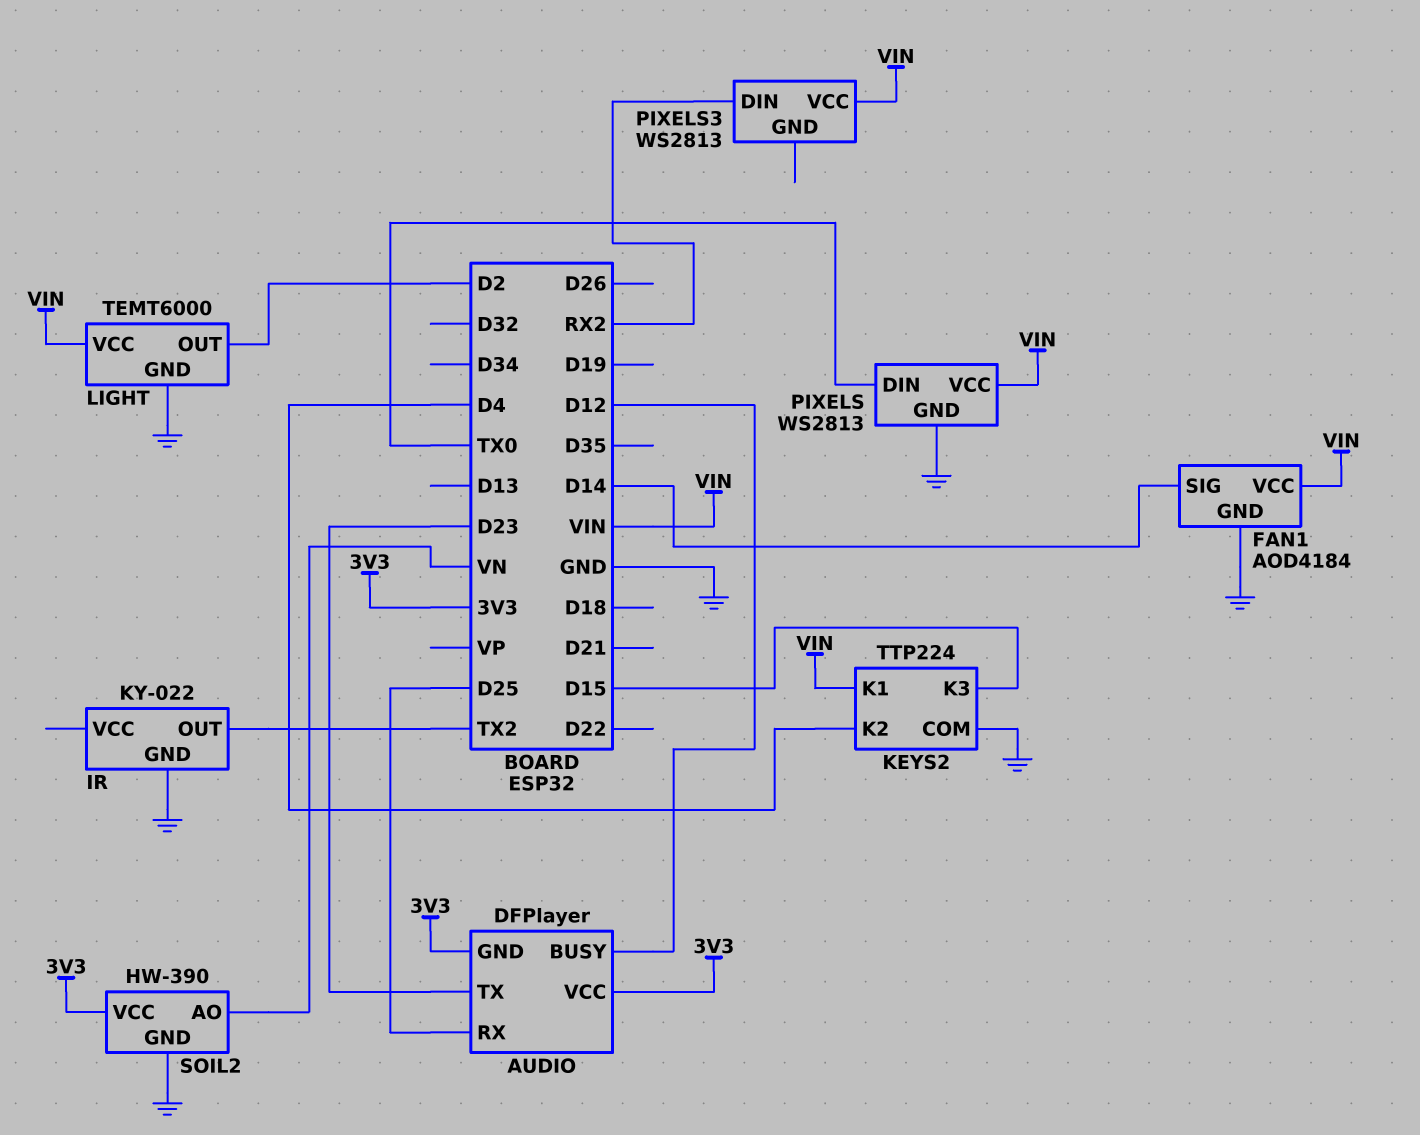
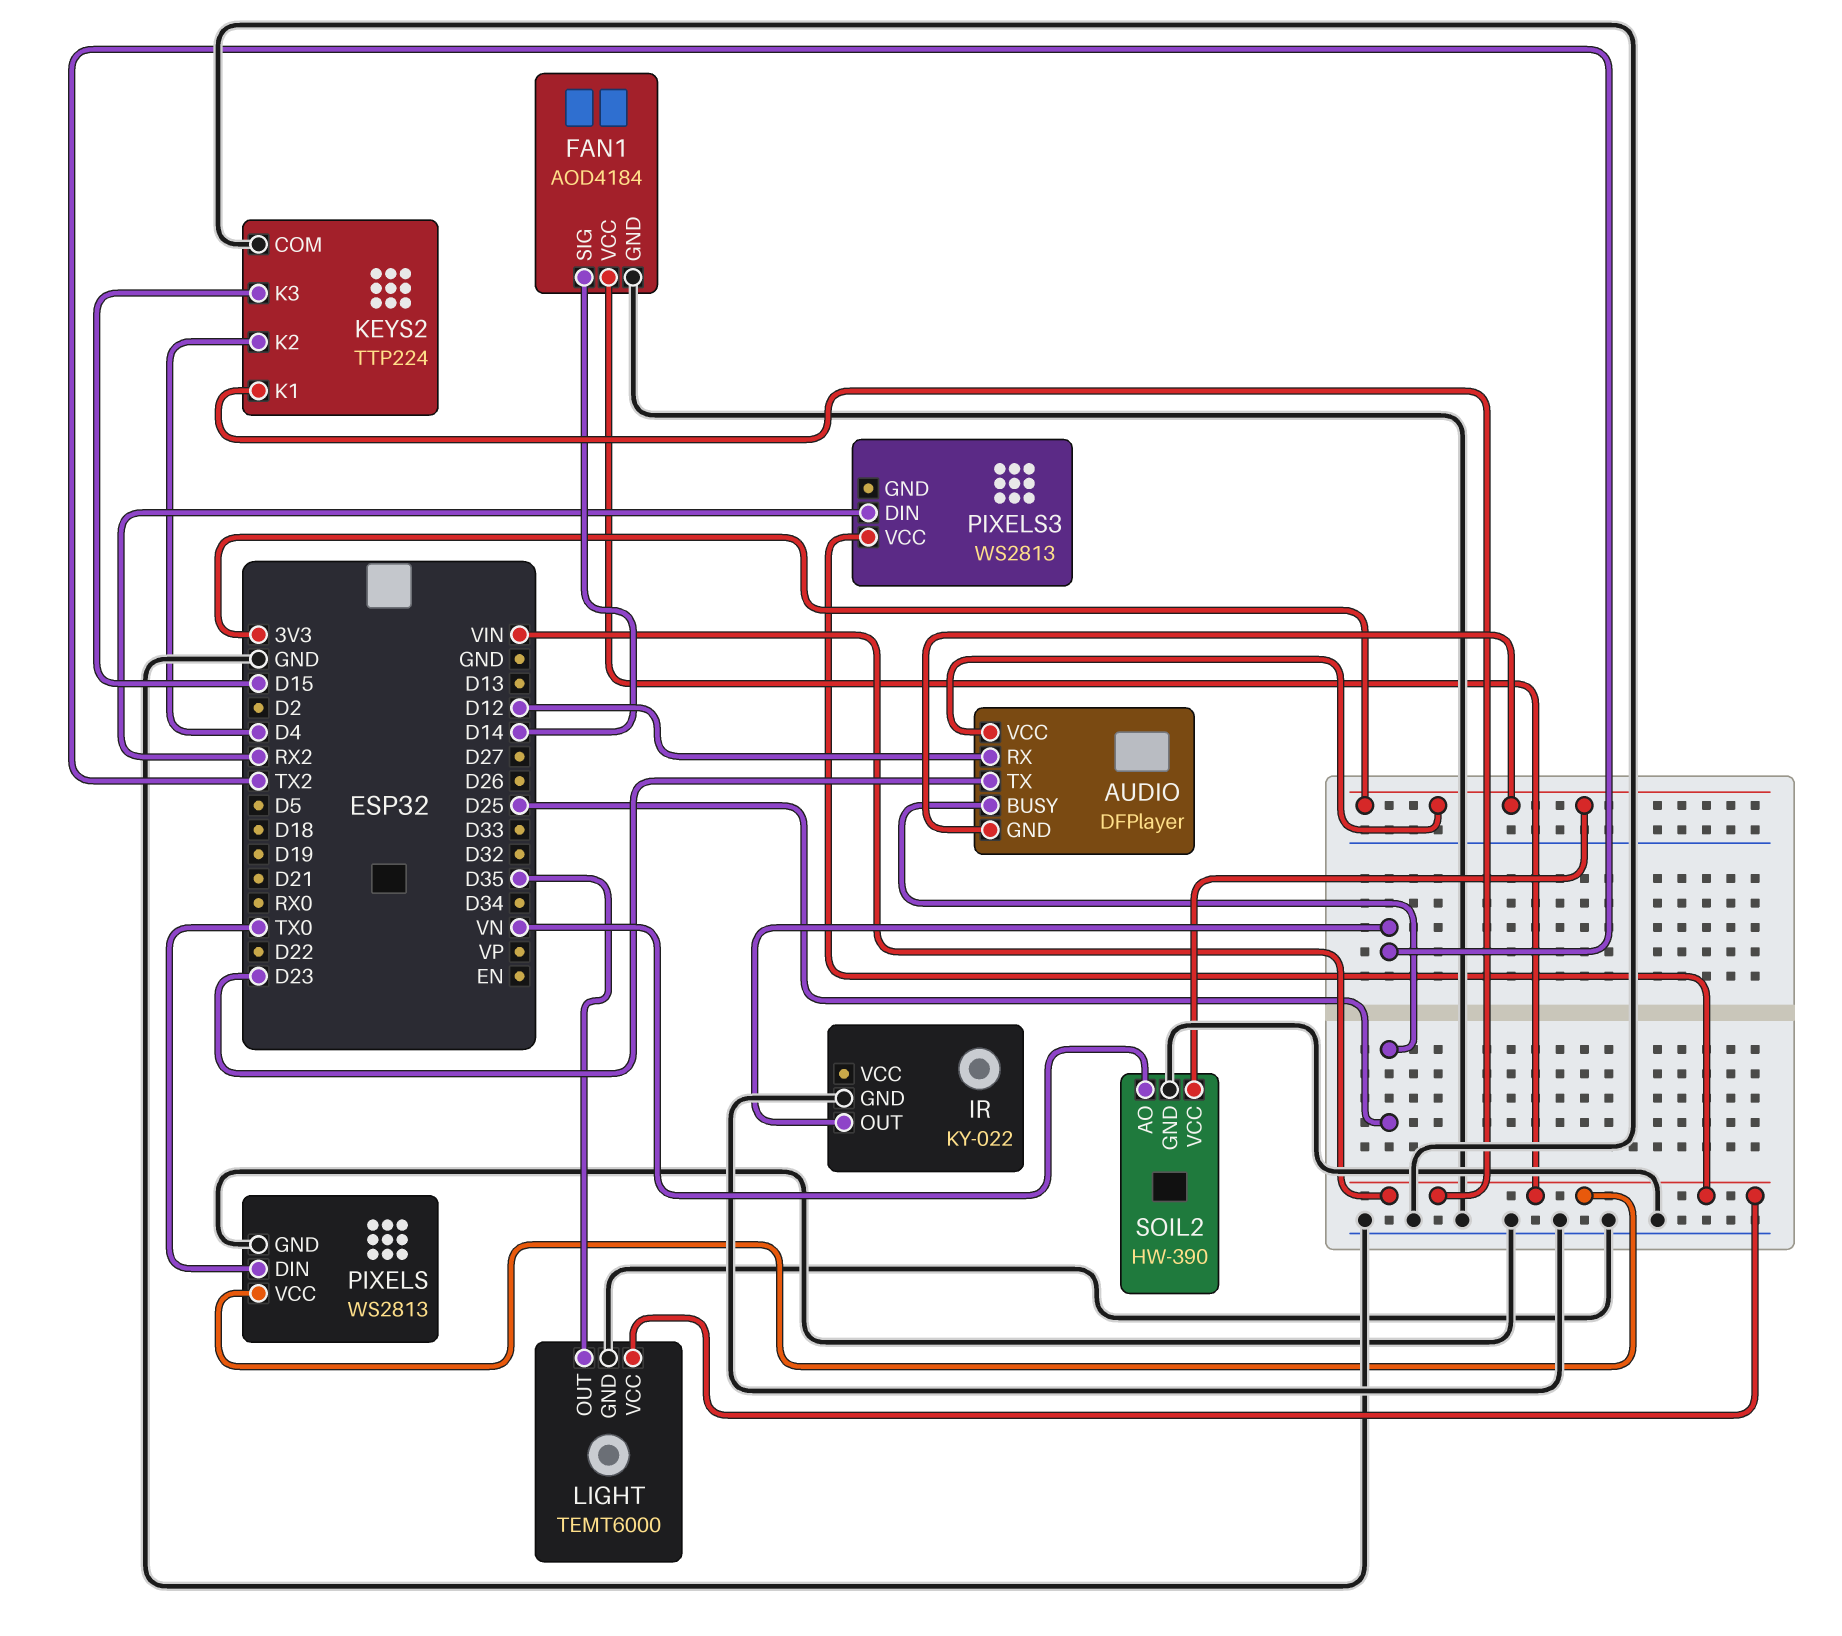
AUDIO pin BUSY: D12 -> D25
AUDIO pin RX: D25 -> D12
LIGHT pin OUT: D2 -> D35

